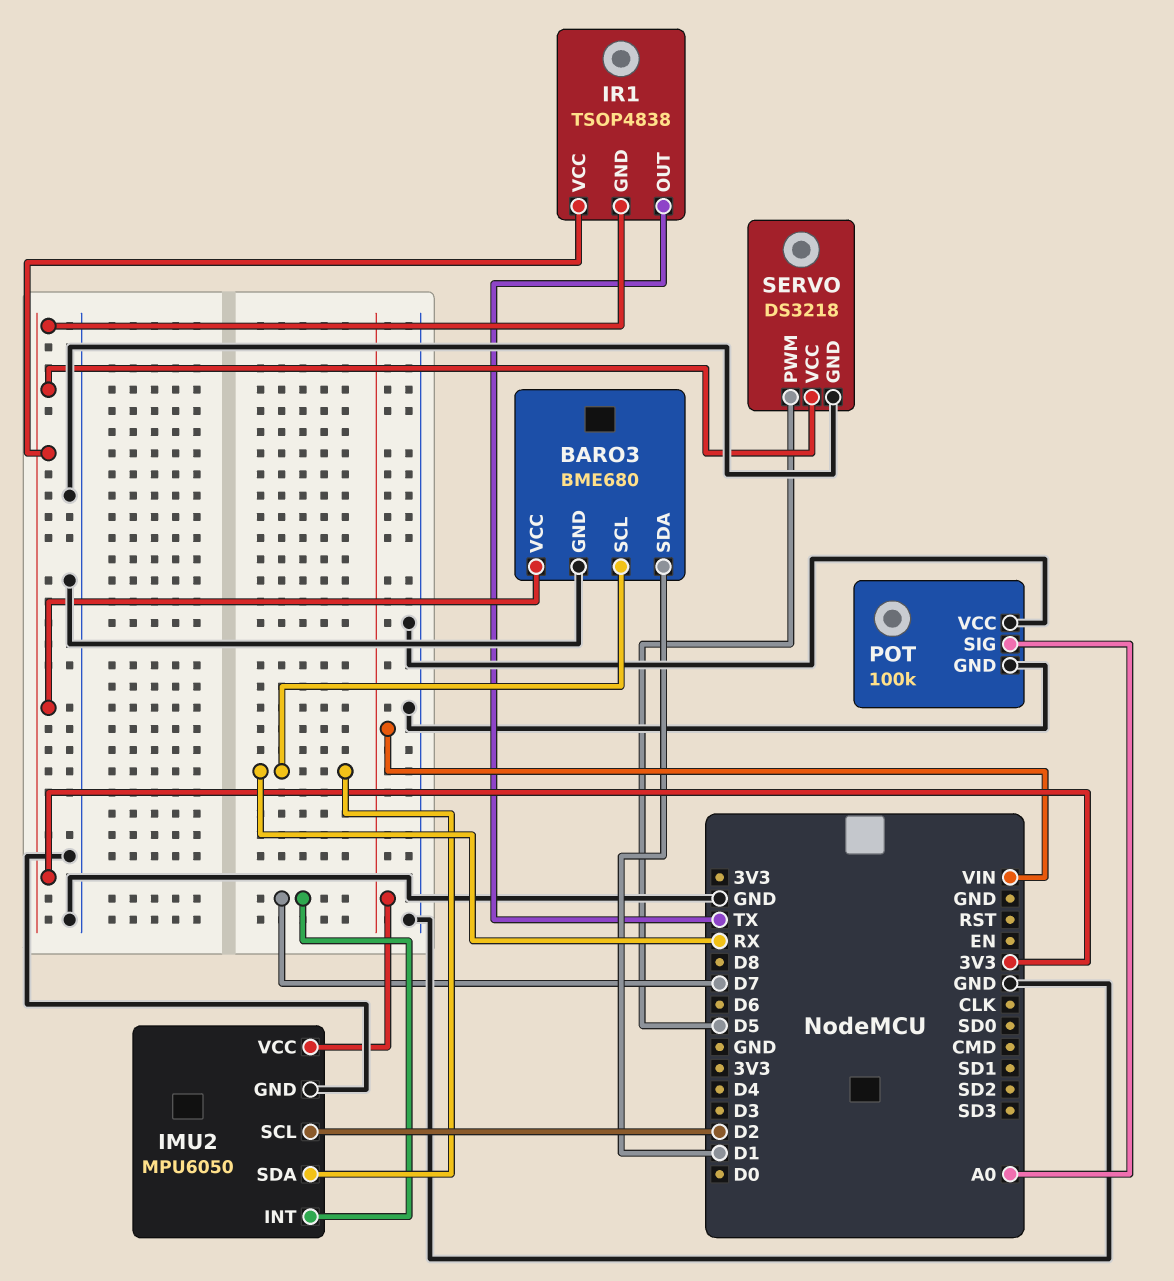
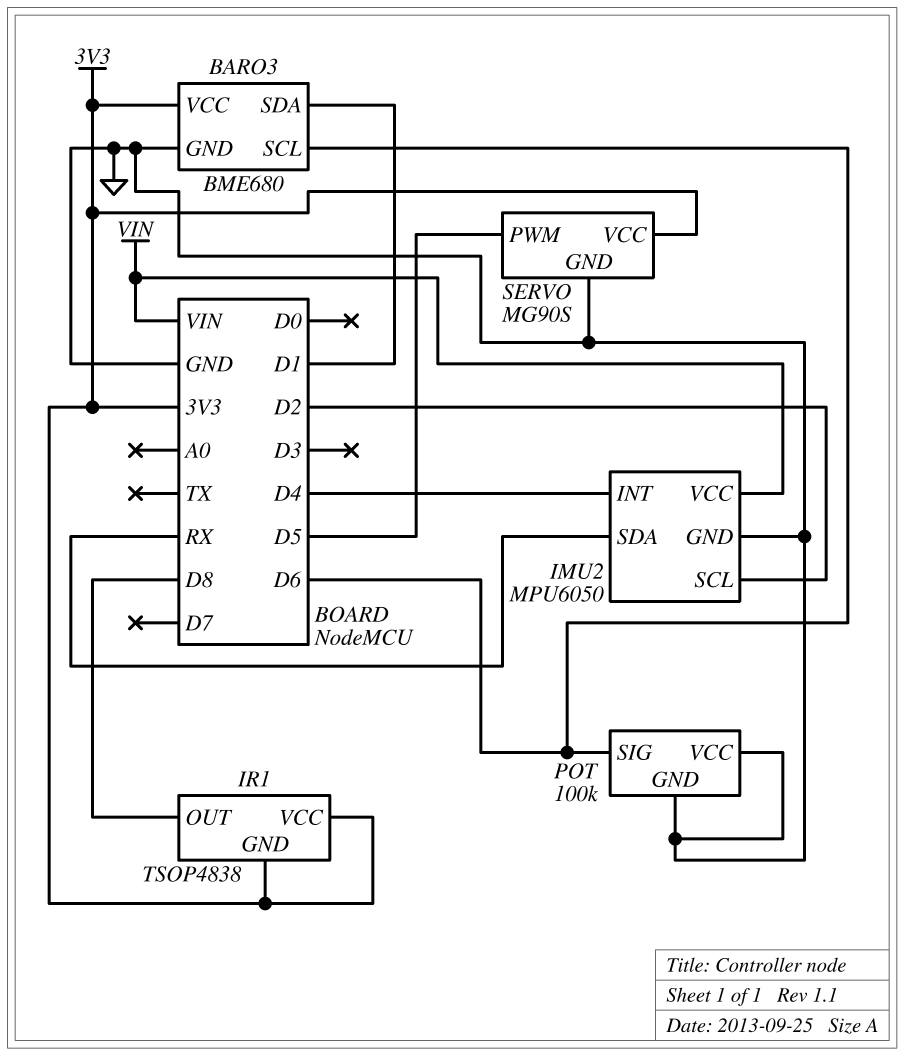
BARO3 pin SCL: RX -> D6
IMU2 pin INT: D7 -> D4
IR1 pin OUT: TX -> D8
POT pin SIG: A0 -> D6
SERVO: DS3218 -> MG90S

